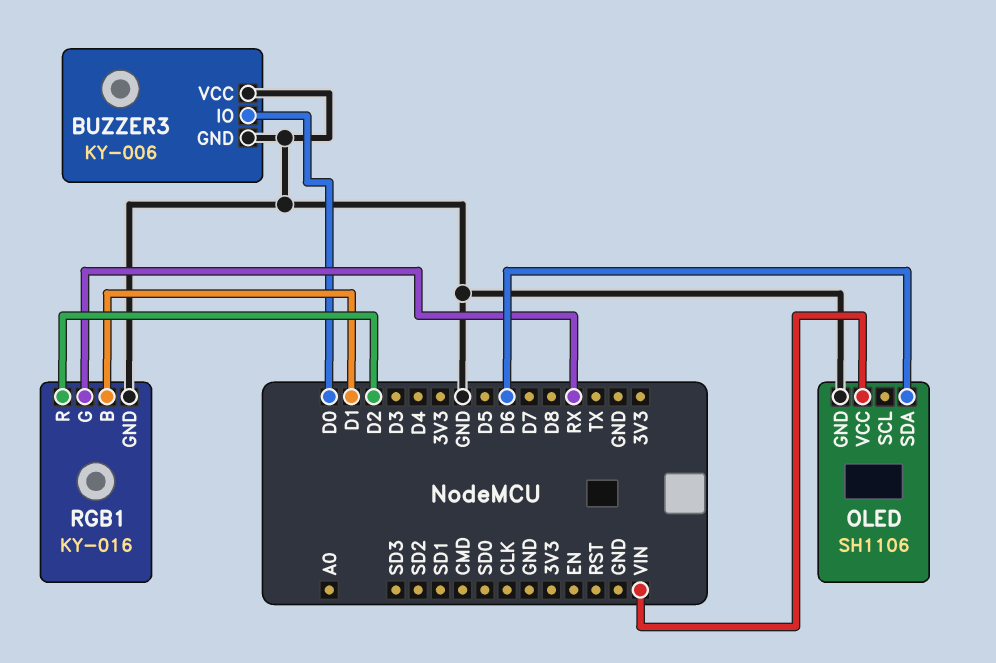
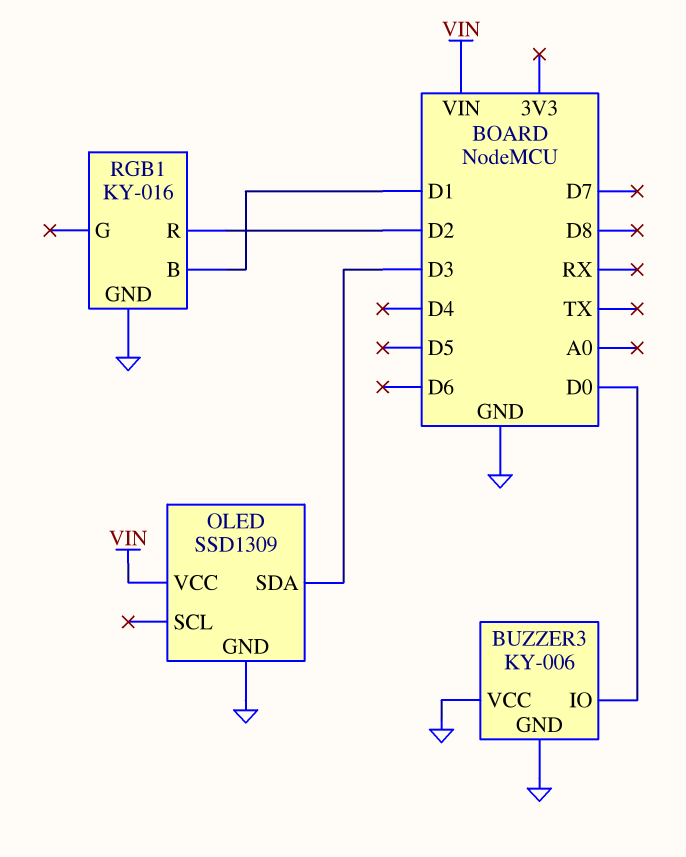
OLED: SH1106 -> SSD1309
OLED pin SDA: D6 -> D3
RGB1 pin G: RX -> none

